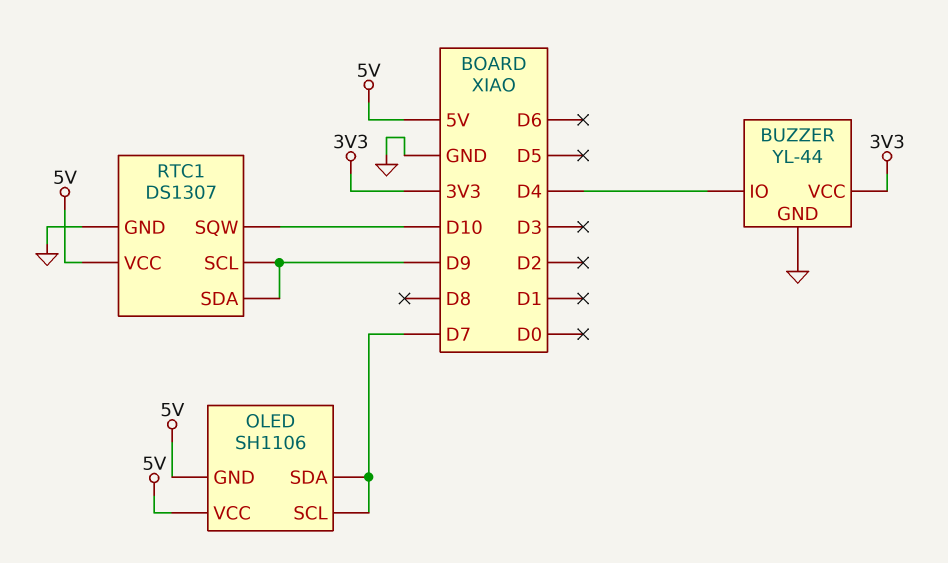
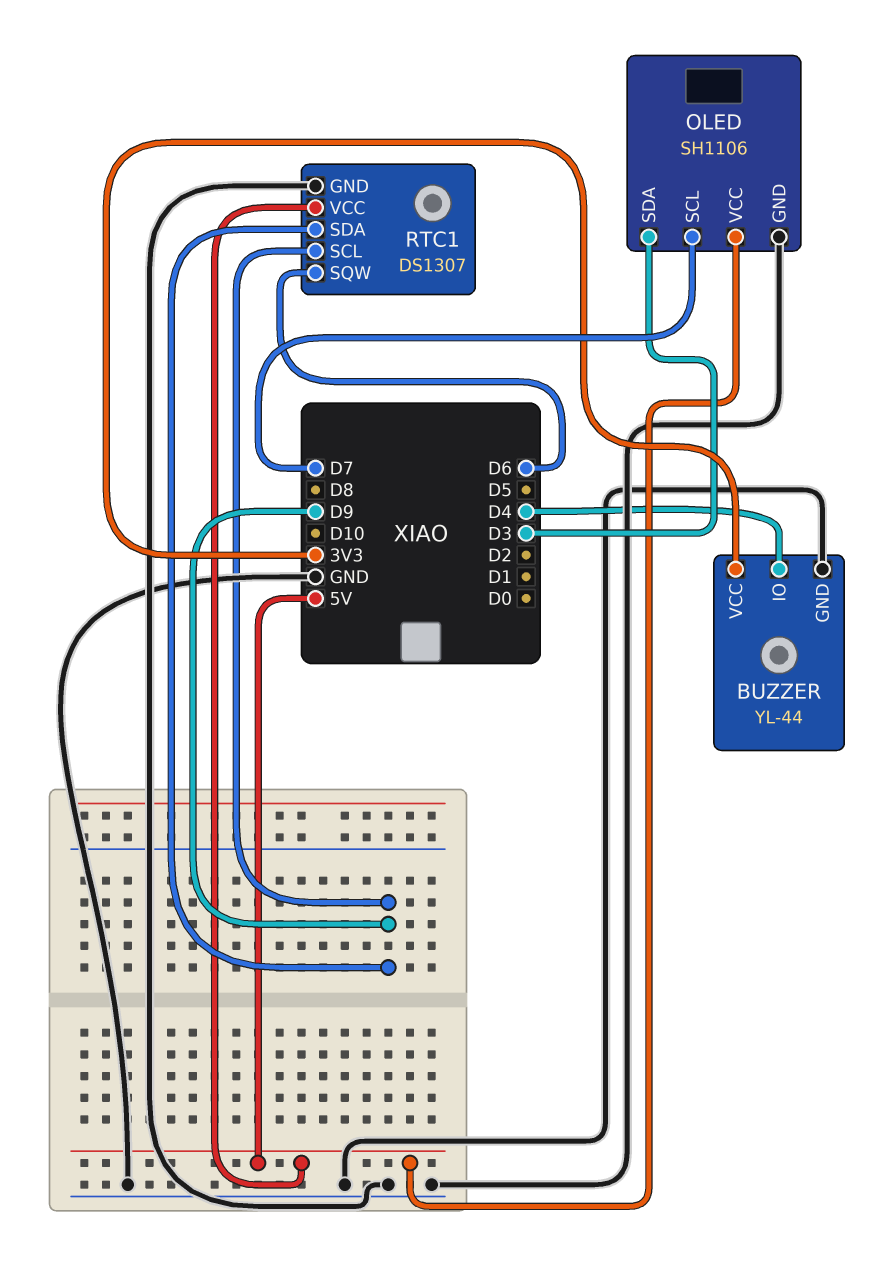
OLED pin GND: 5V -> GND
OLED pin SDA: D7 -> D3
RTC1 pin SQW: D10 -> D6

